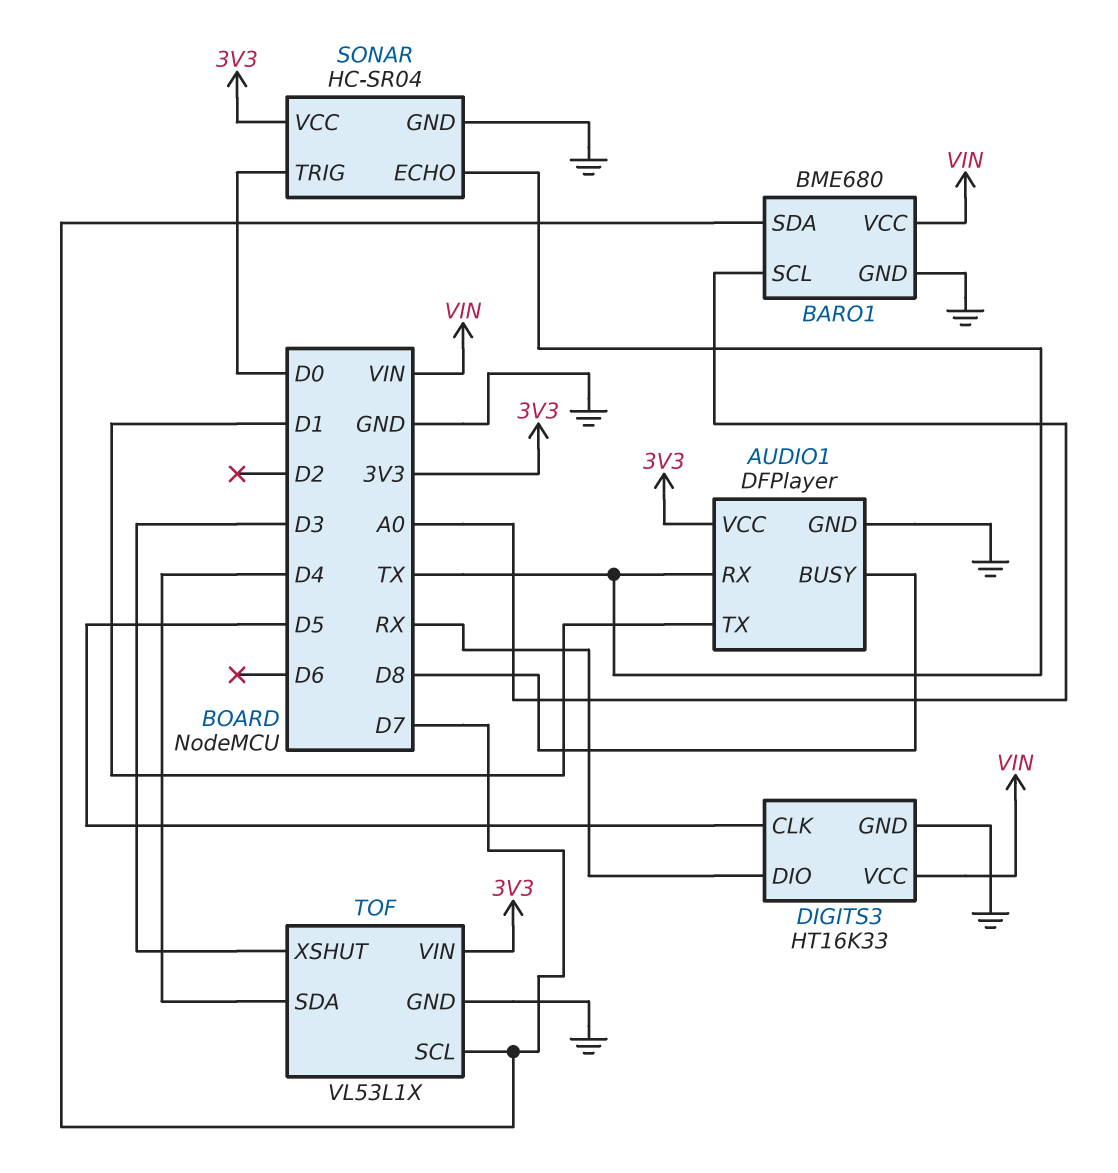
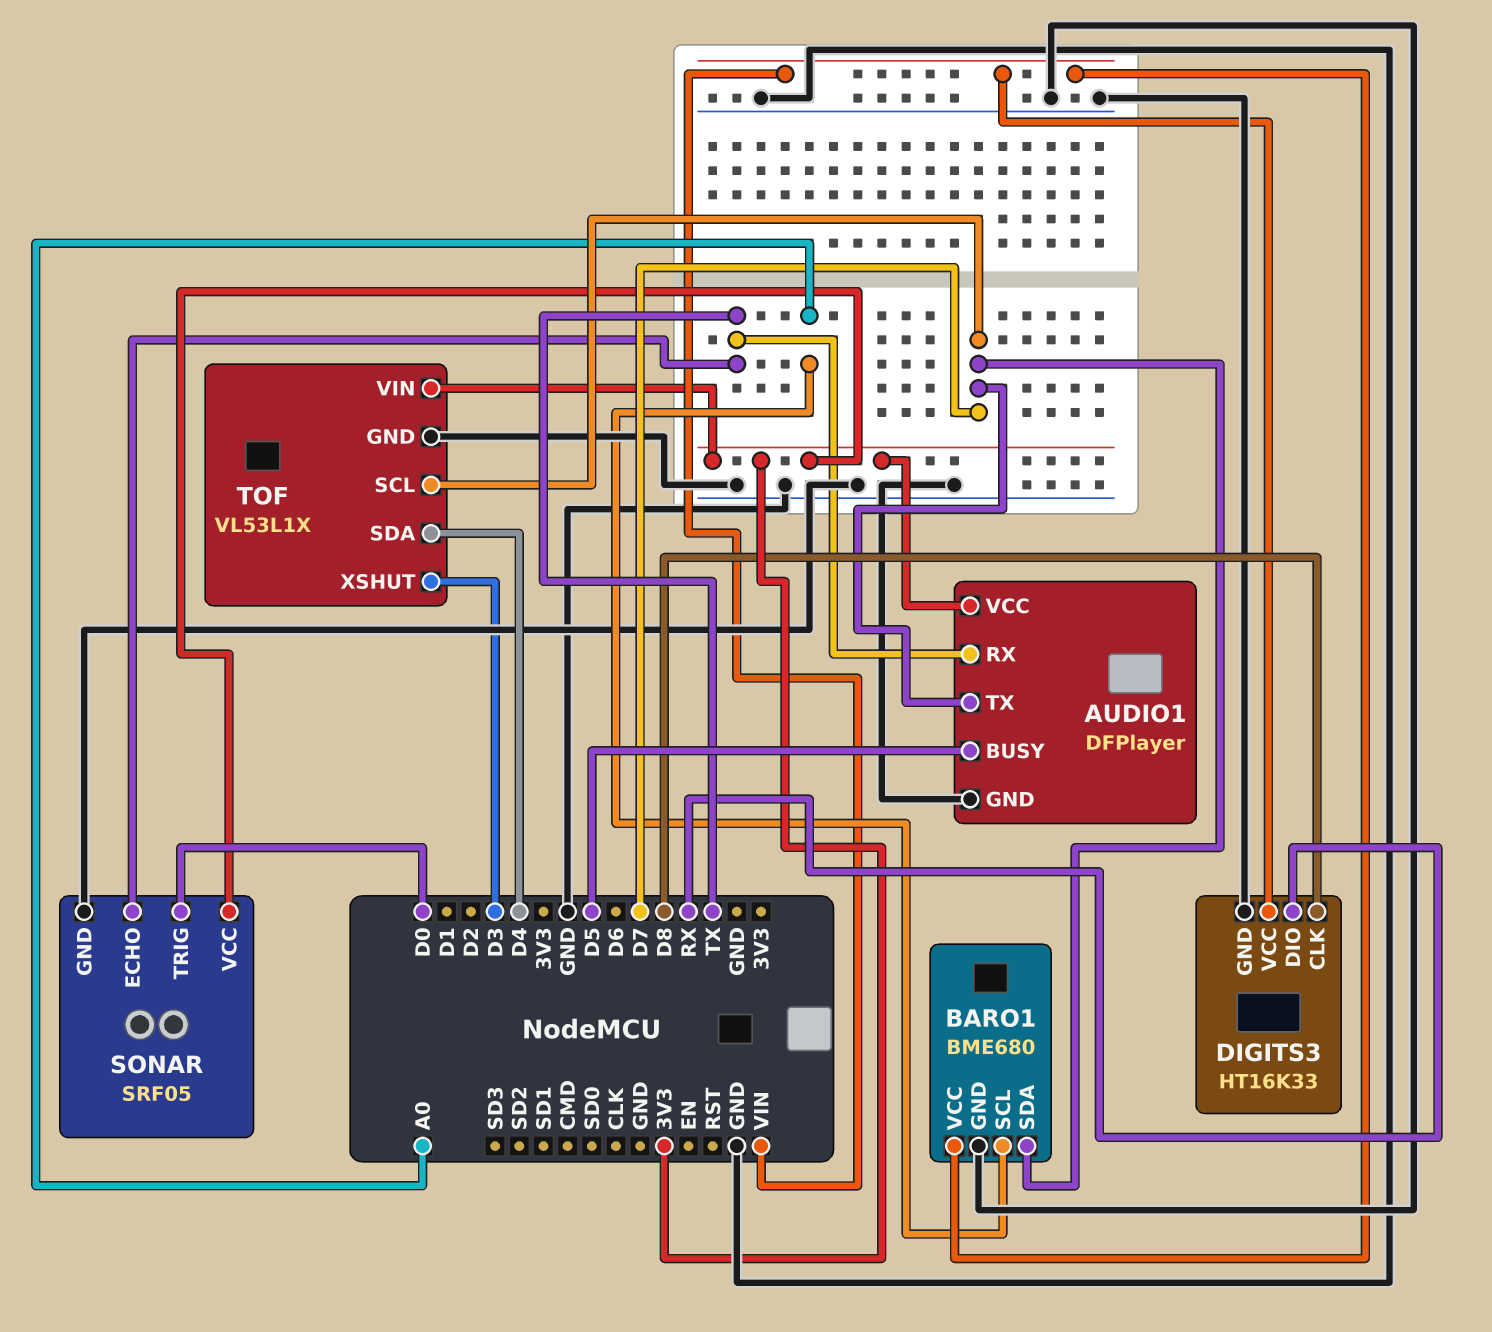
AUDIO1 pin BUSY: D8 -> D5
AUDIO1 pin TX: D1 -> D7
DIGITS3 pin CLK: D5 -> D8
SONAR: HC-SR04 -> SRF05

